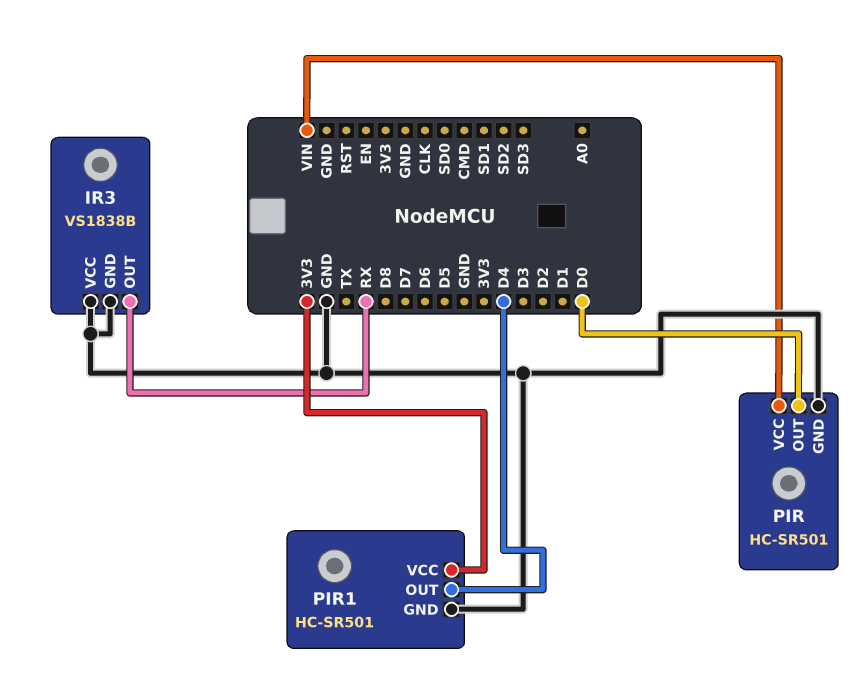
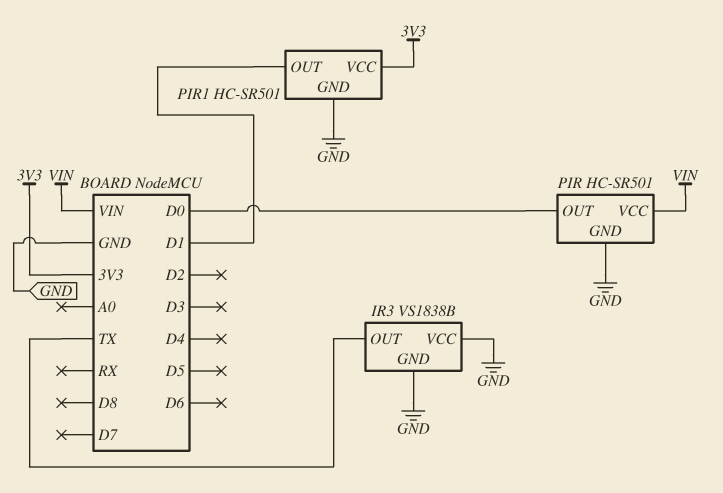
IR3 pin OUT: RX -> TX
PIR1 pin OUT: D4 -> D1

